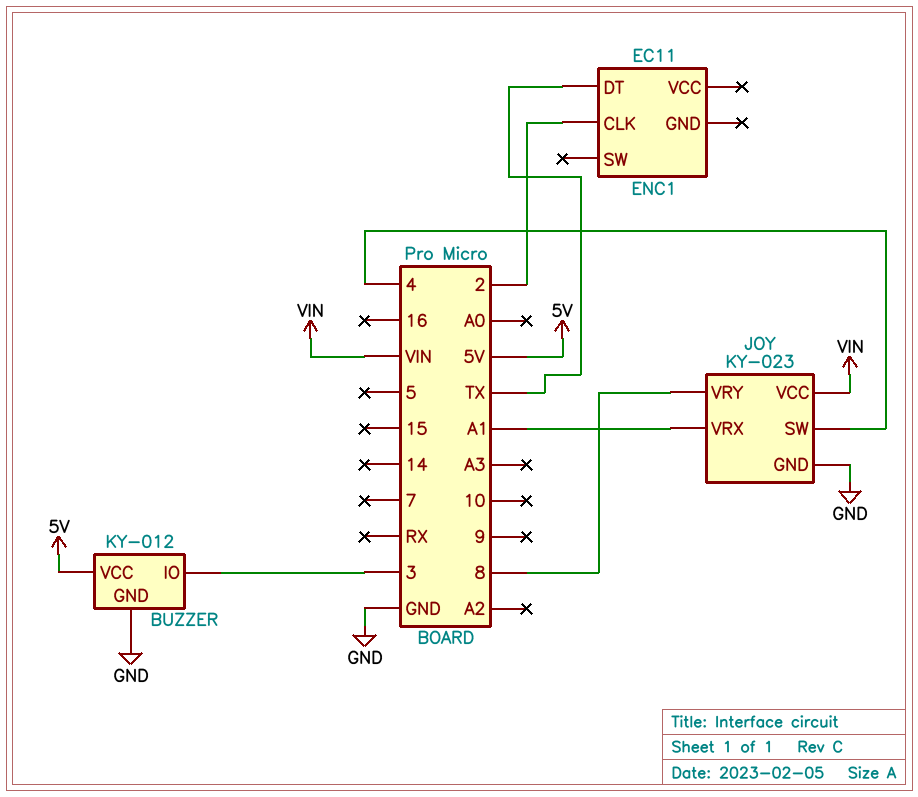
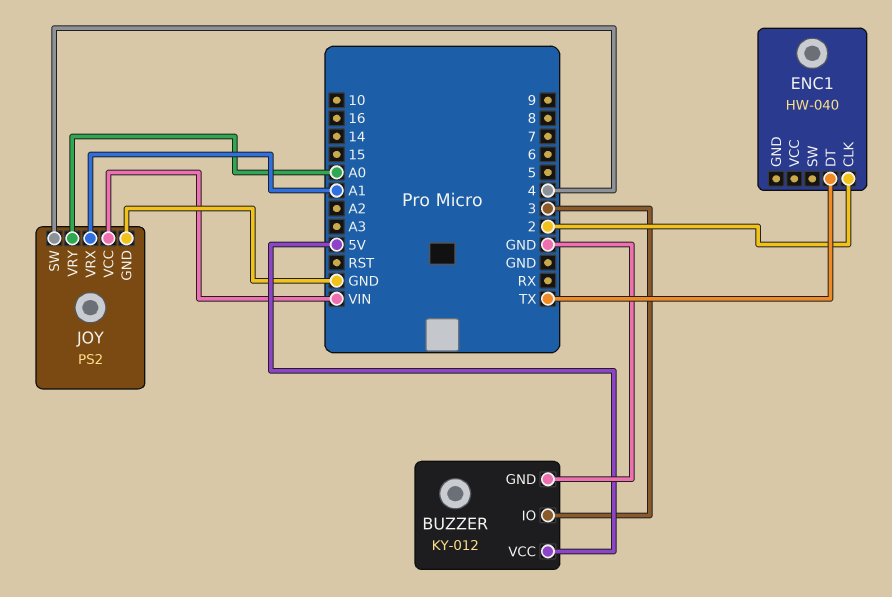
ENC1: EC11 -> HW-040
JOY: KY-023 -> PS2
JOY pin VRY: 8 -> A0

